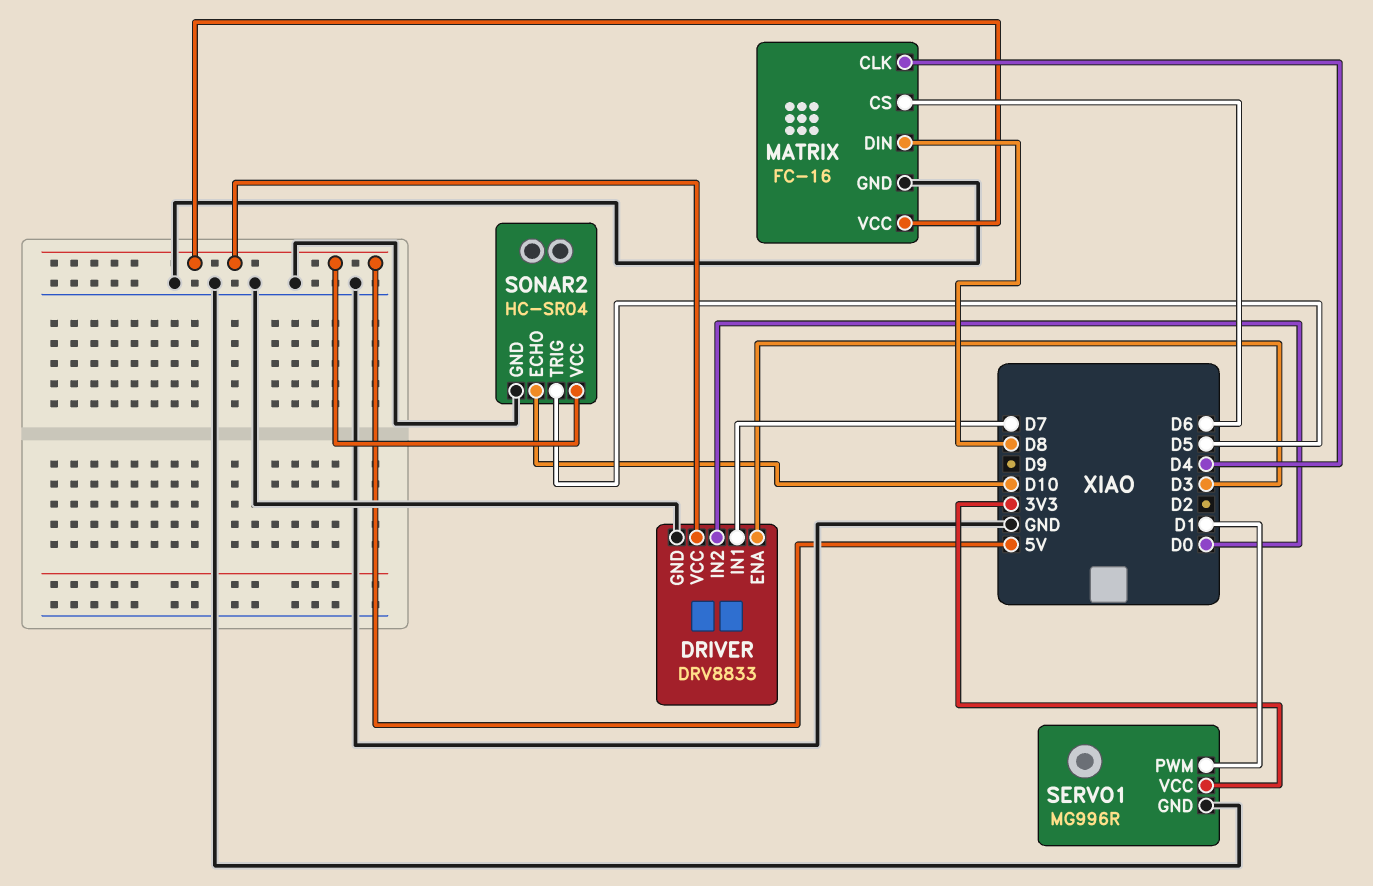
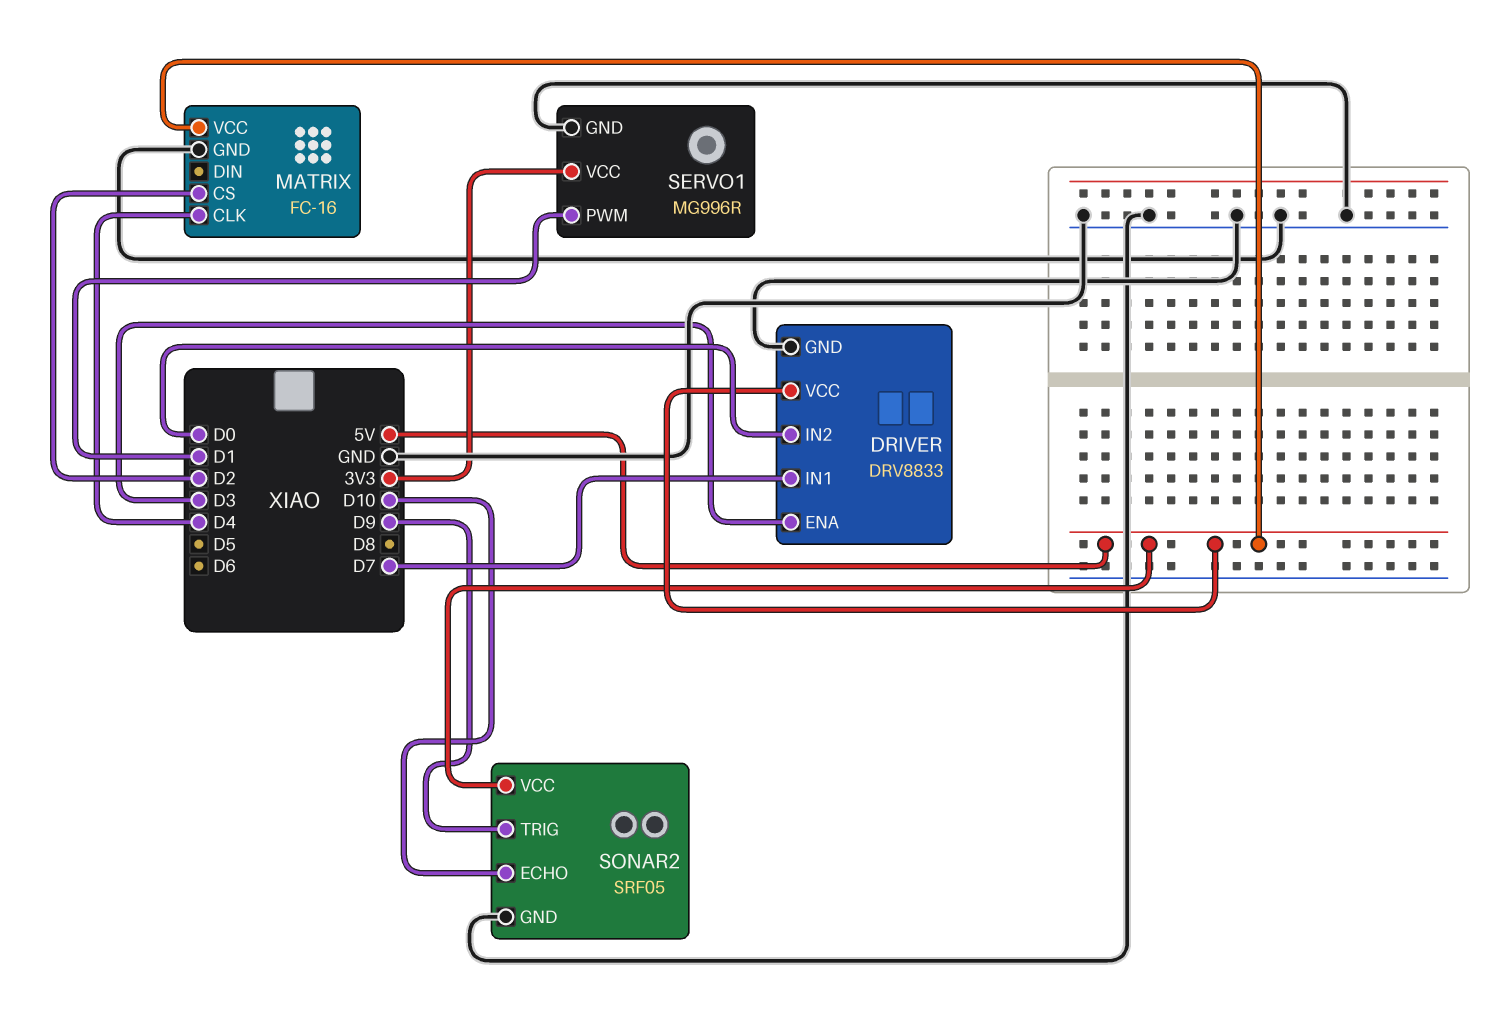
MATRIX pin CS: D6 -> D2
MATRIX pin DIN: D8 -> none
SONAR2: HC-SR04 -> SRF05
SONAR2 pin TRIG: D5 -> D9

